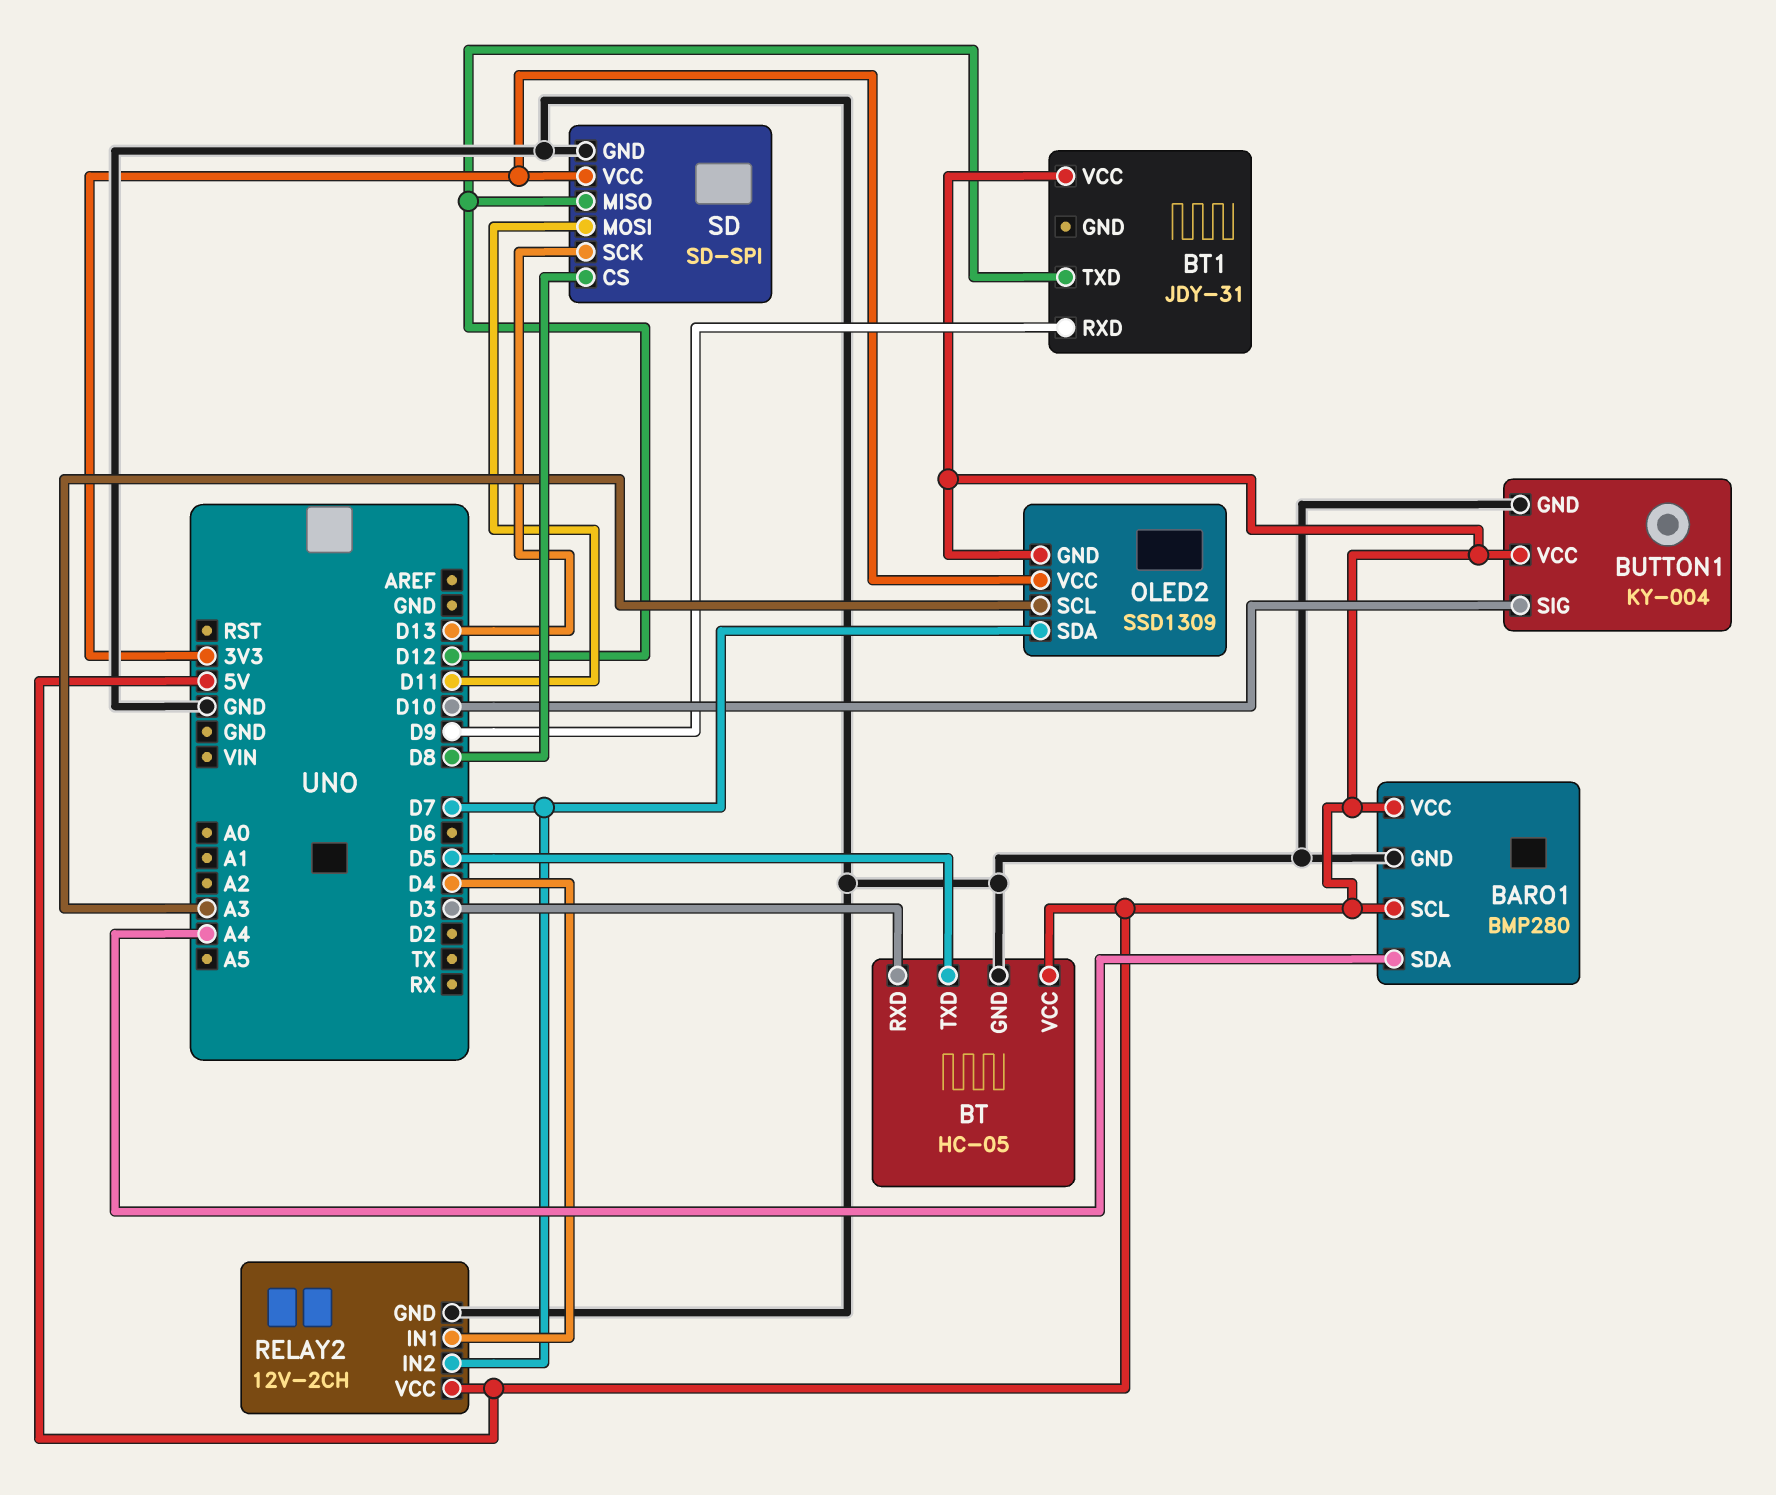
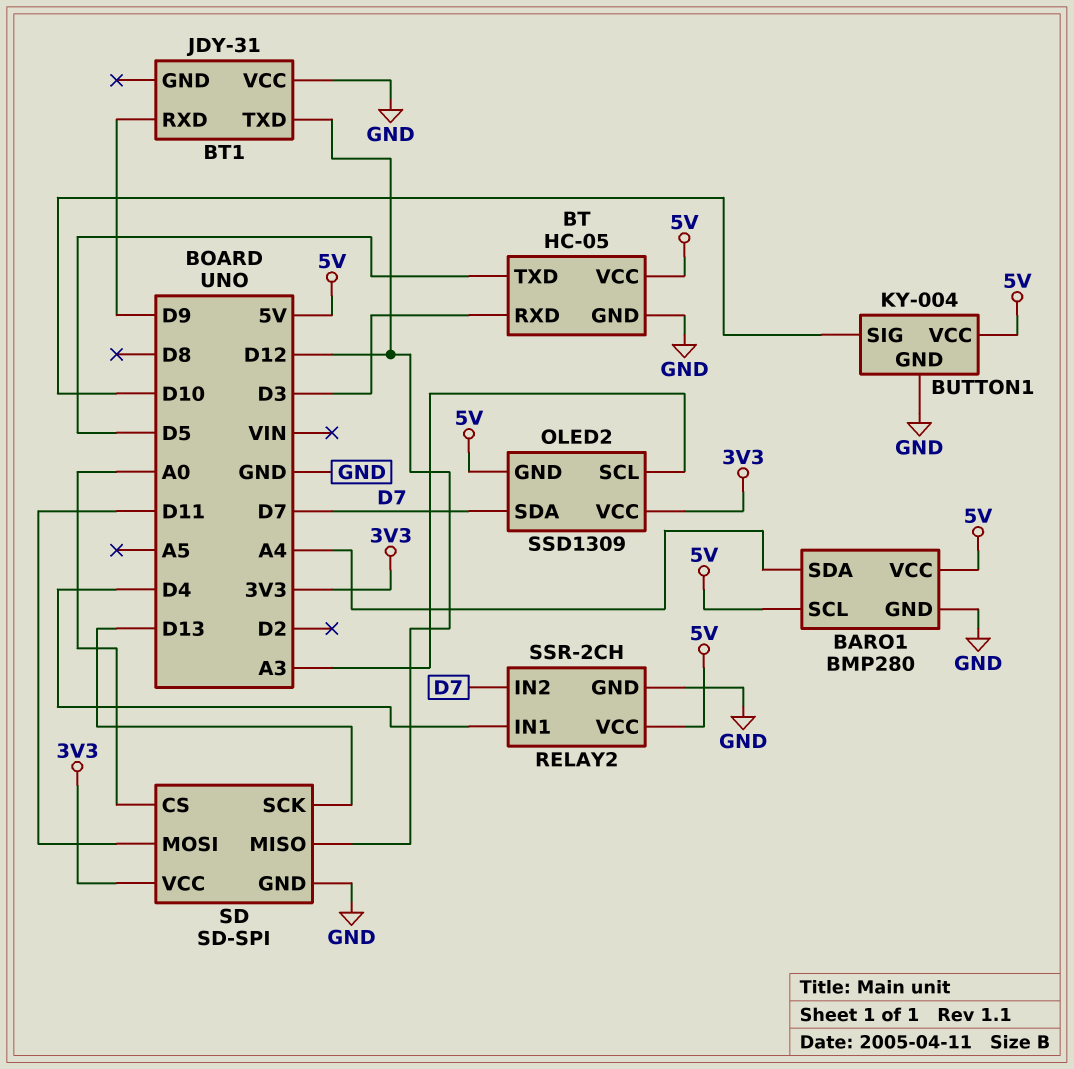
BT1 pin VCC: 5V -> GND
RELAY2: 12V-2CH -> SSR-2CH
SD pin CS: D8 -> A0

